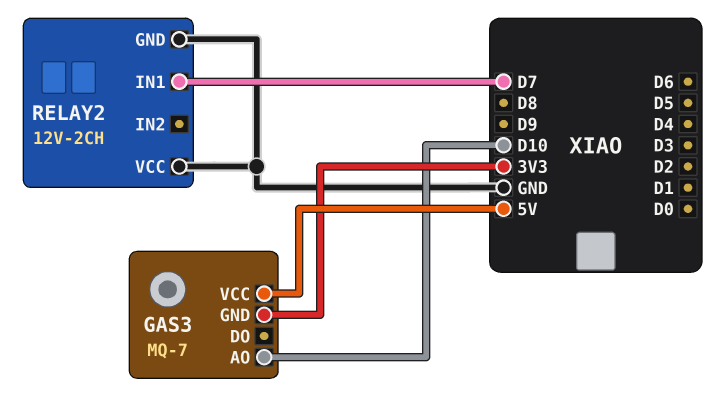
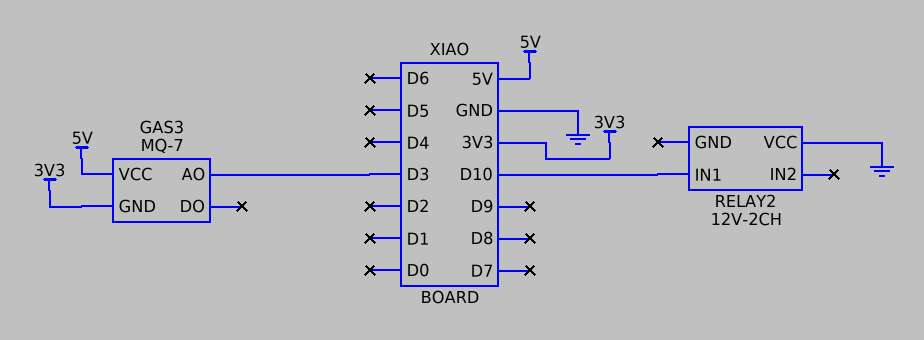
GAS3 pin AO: D10 -> D3
RELAY2 pin GND: GND -> none
RELAY2 pin IN1: D7 -> D10

